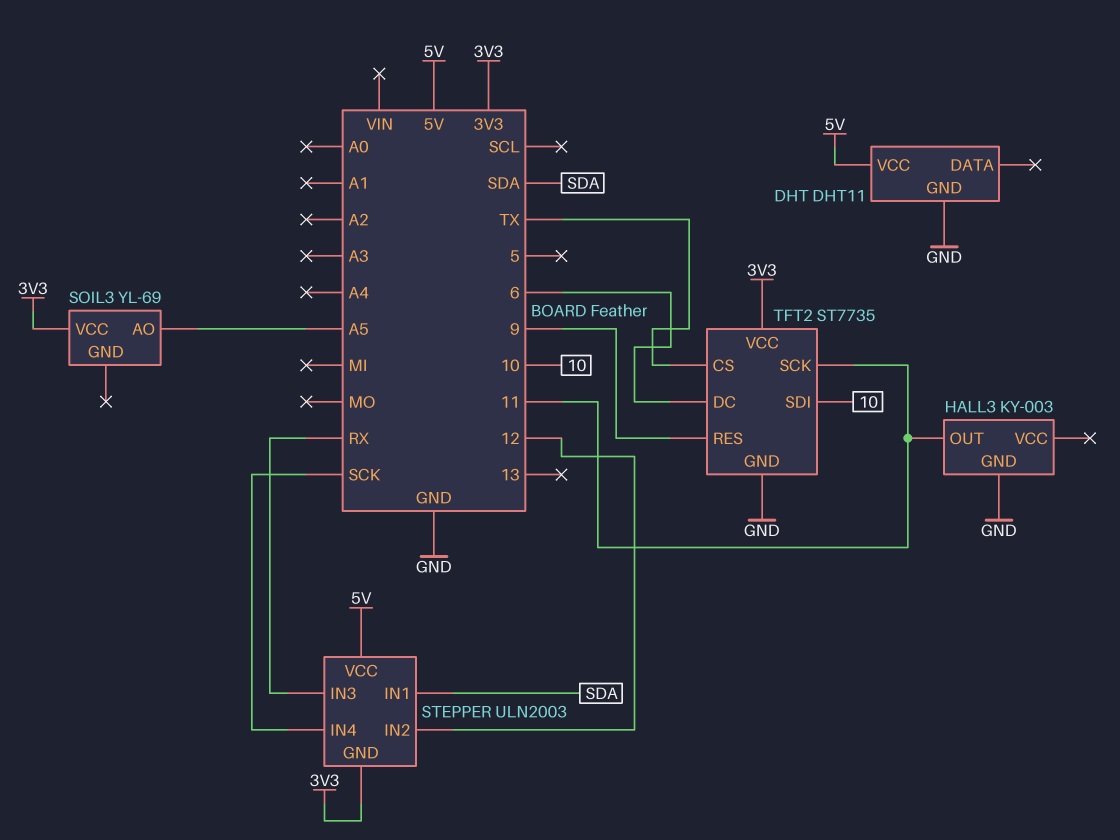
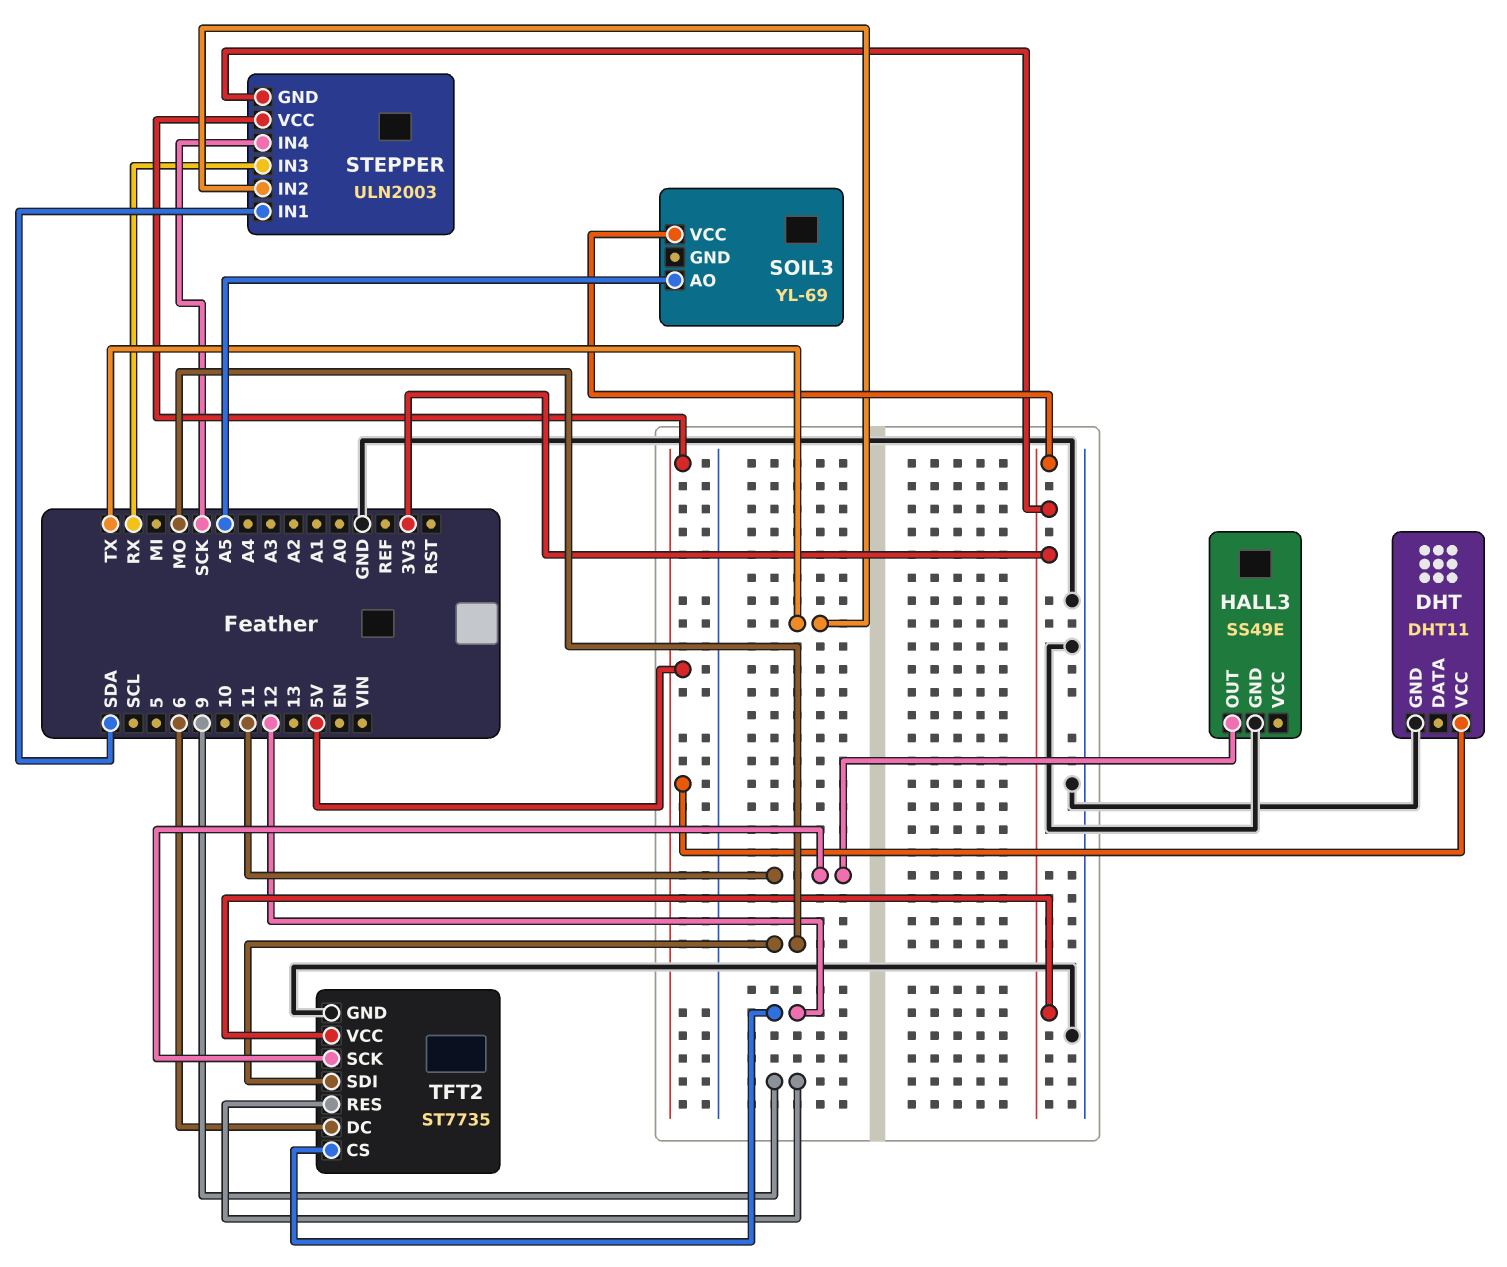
HALL3: KY-003 -> SS49E
STEPPER pin IN2: 12 -> TX
TFT2 pin CS: TX -> 12
TFT2 pin SDI: 10 -> MO

